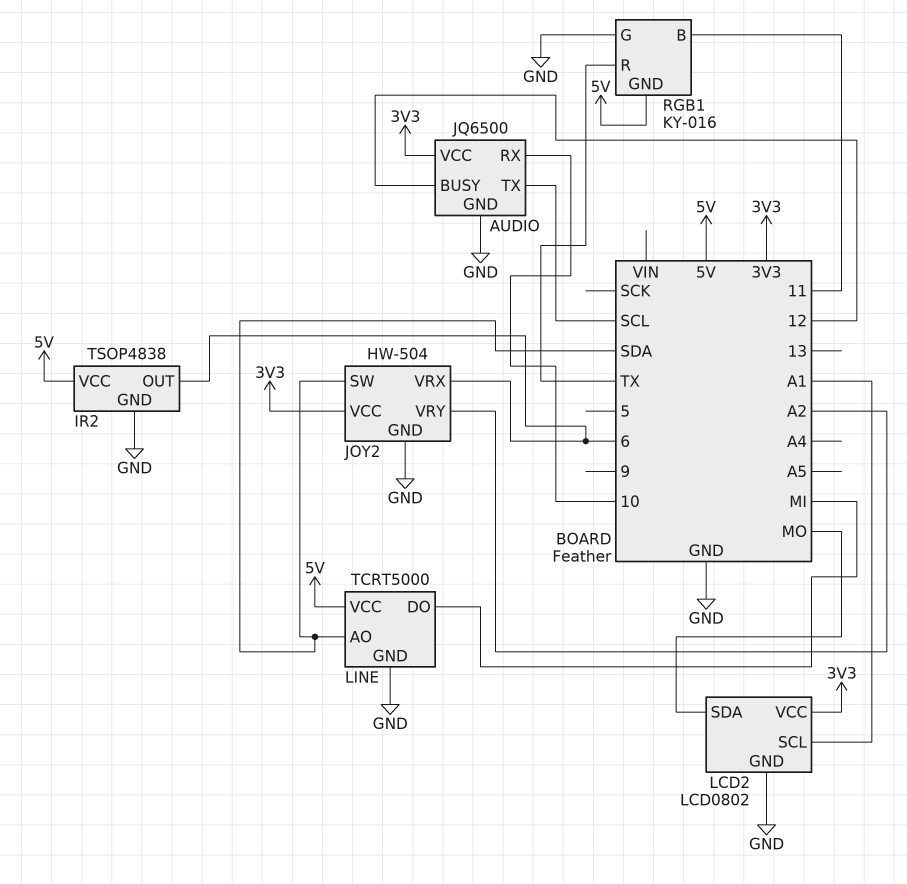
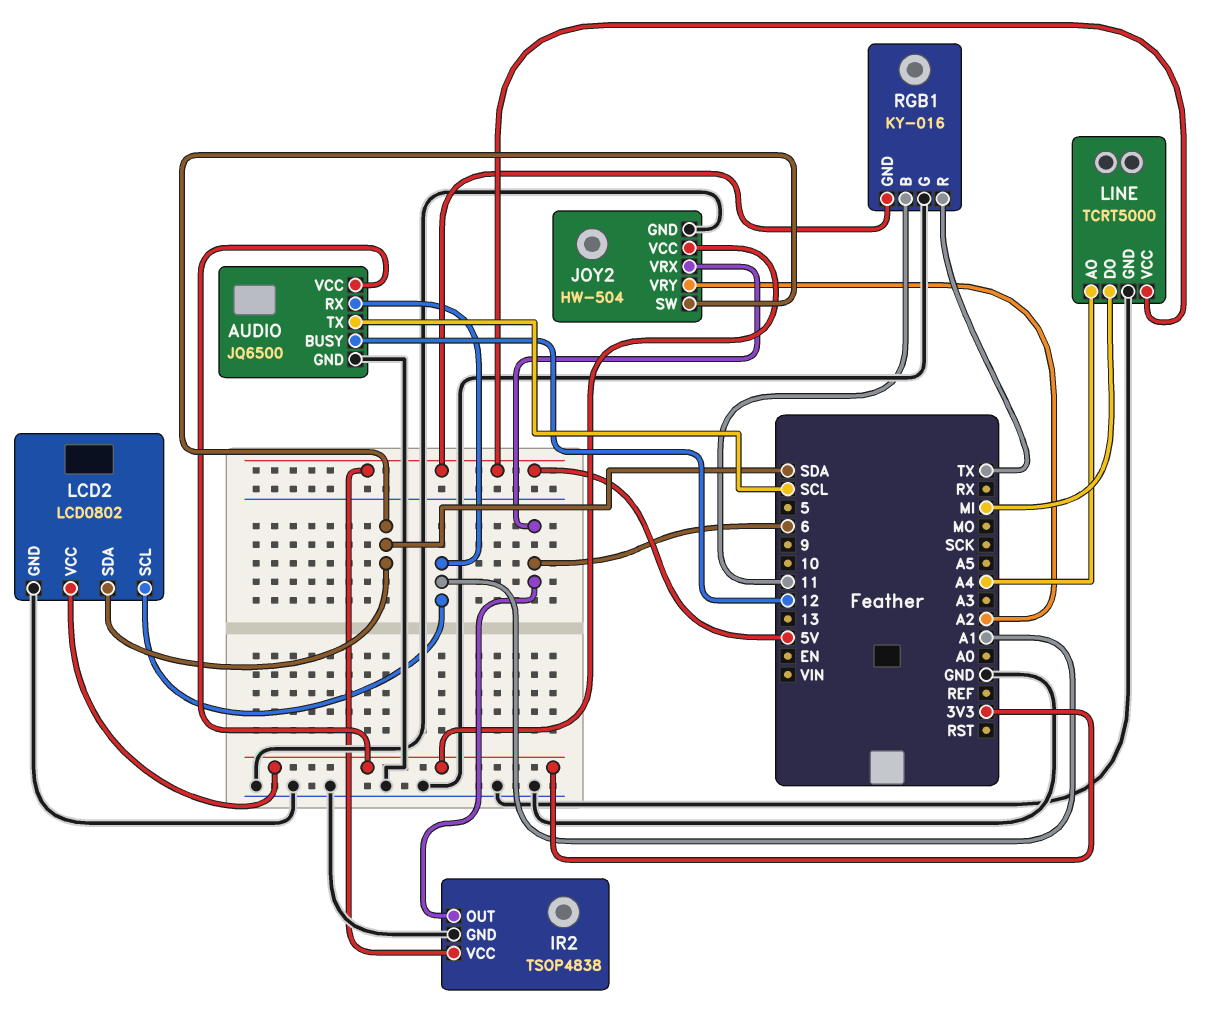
AUDIO pin RX: 10 -> A1
LCD2 pin SDA: MO -> SDA
LINE pin AO: SDA -> A4

